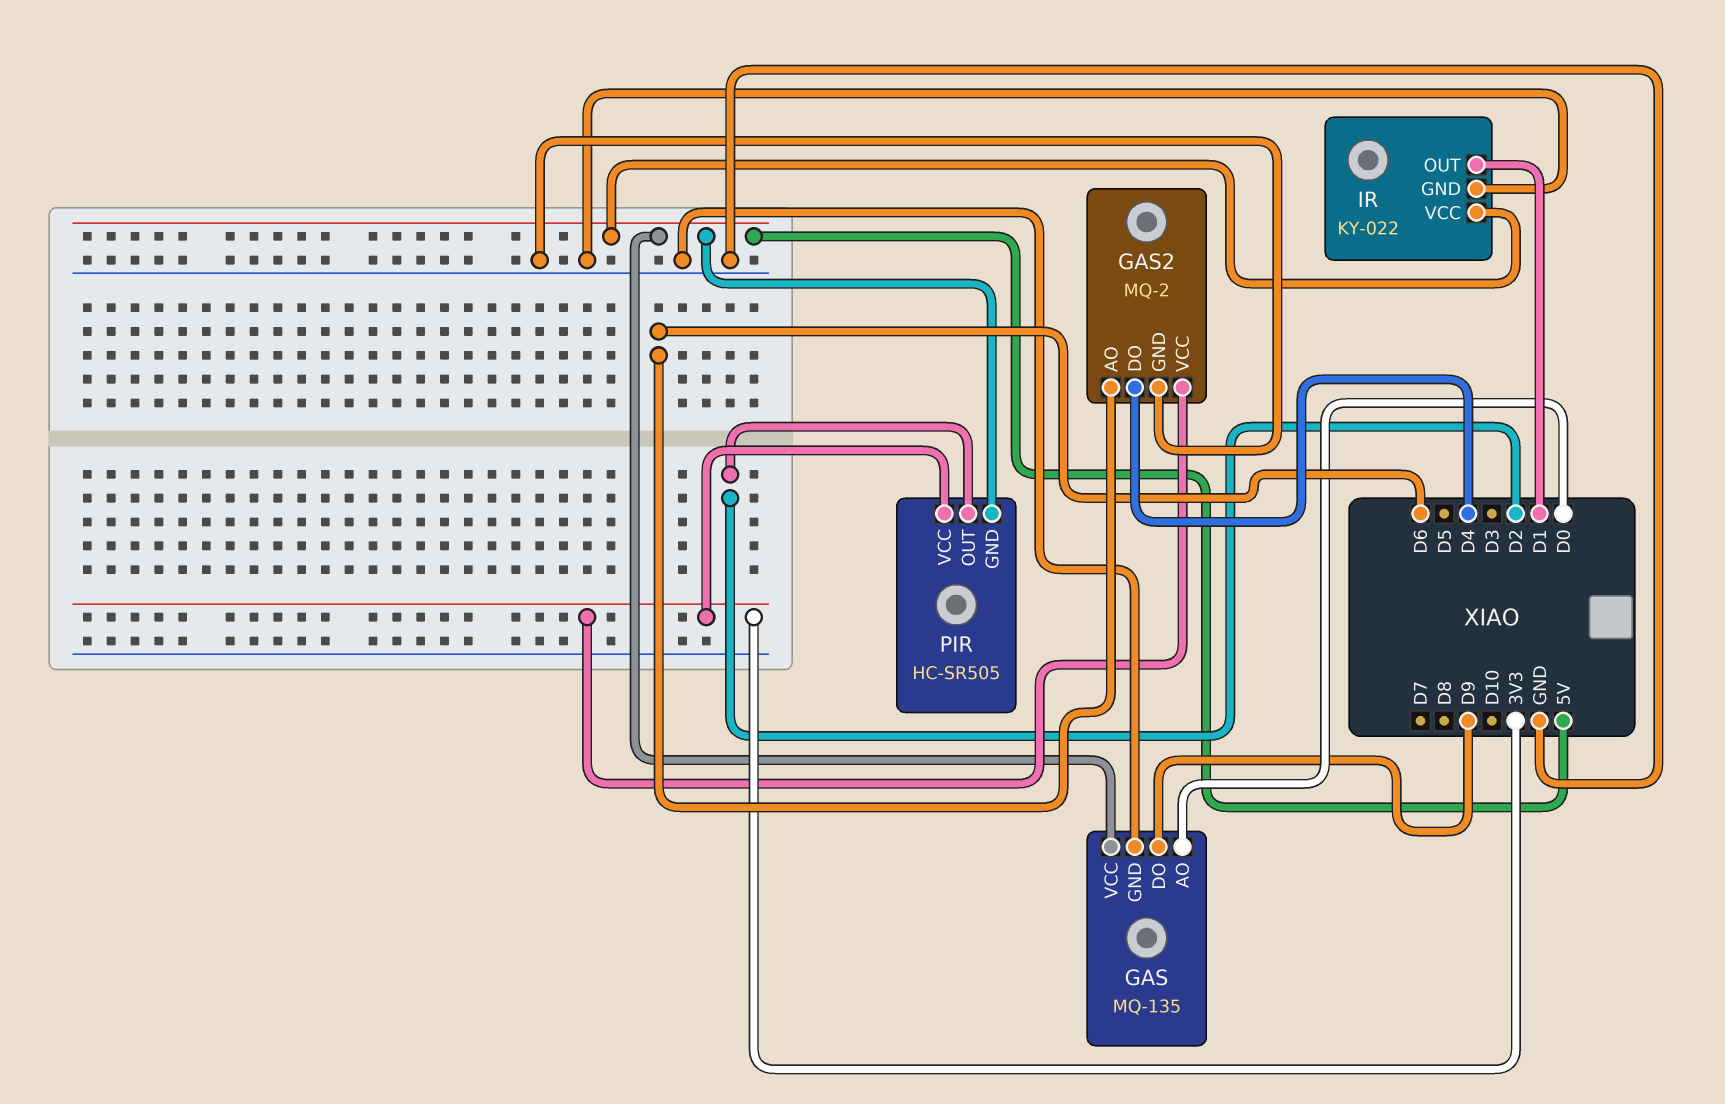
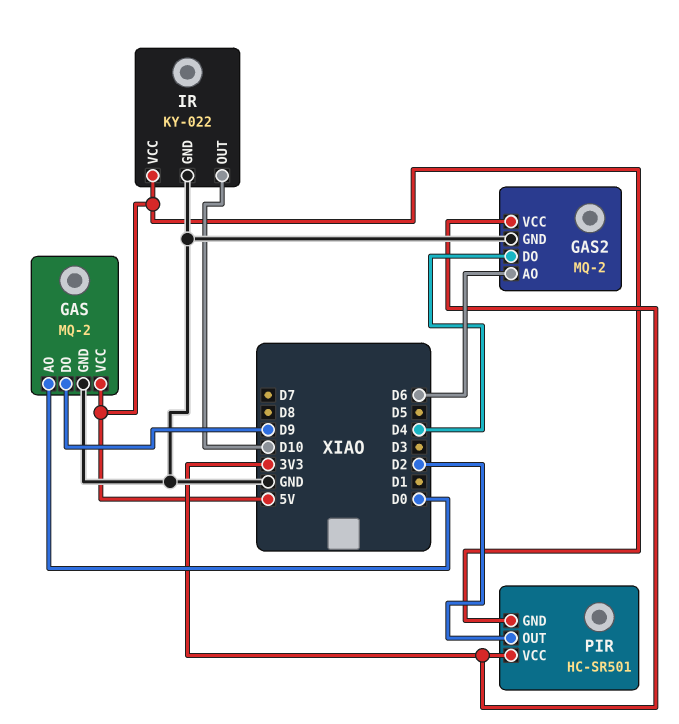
GAS: MQ-135 -> MQ-2
IR pin OUT: D1 -> D10
PIR: HC-SR505 -> HC-SR501

